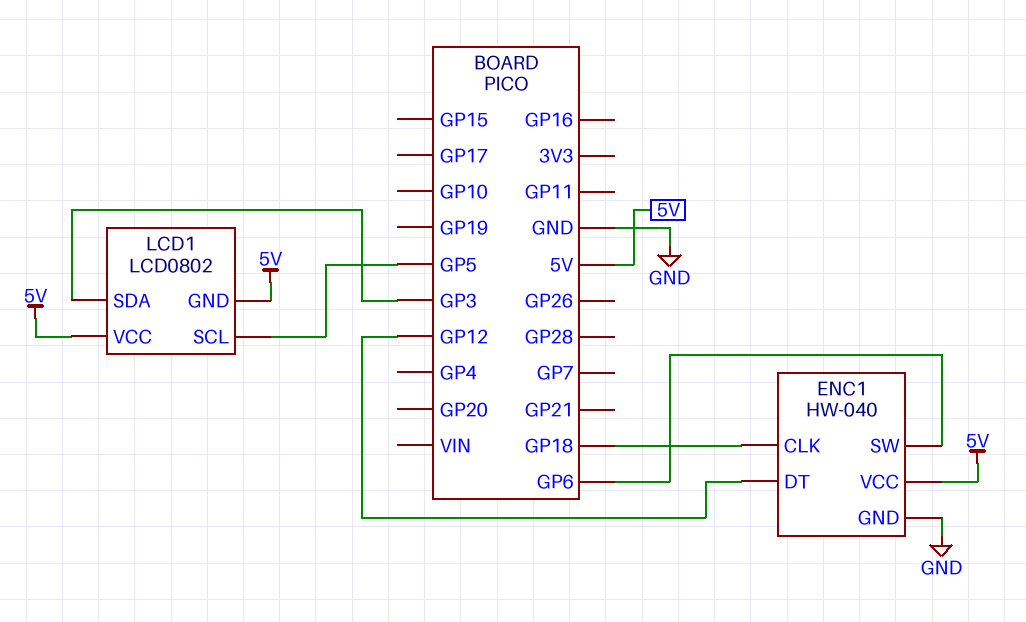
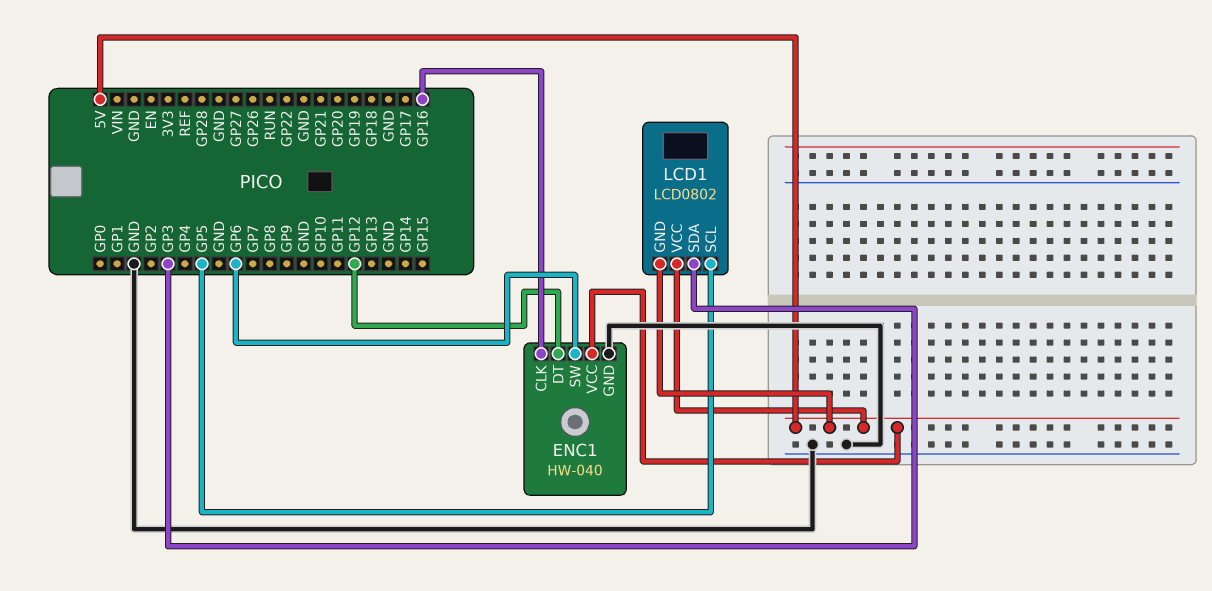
ENC1 pin CLK: GP18 -> GP16

